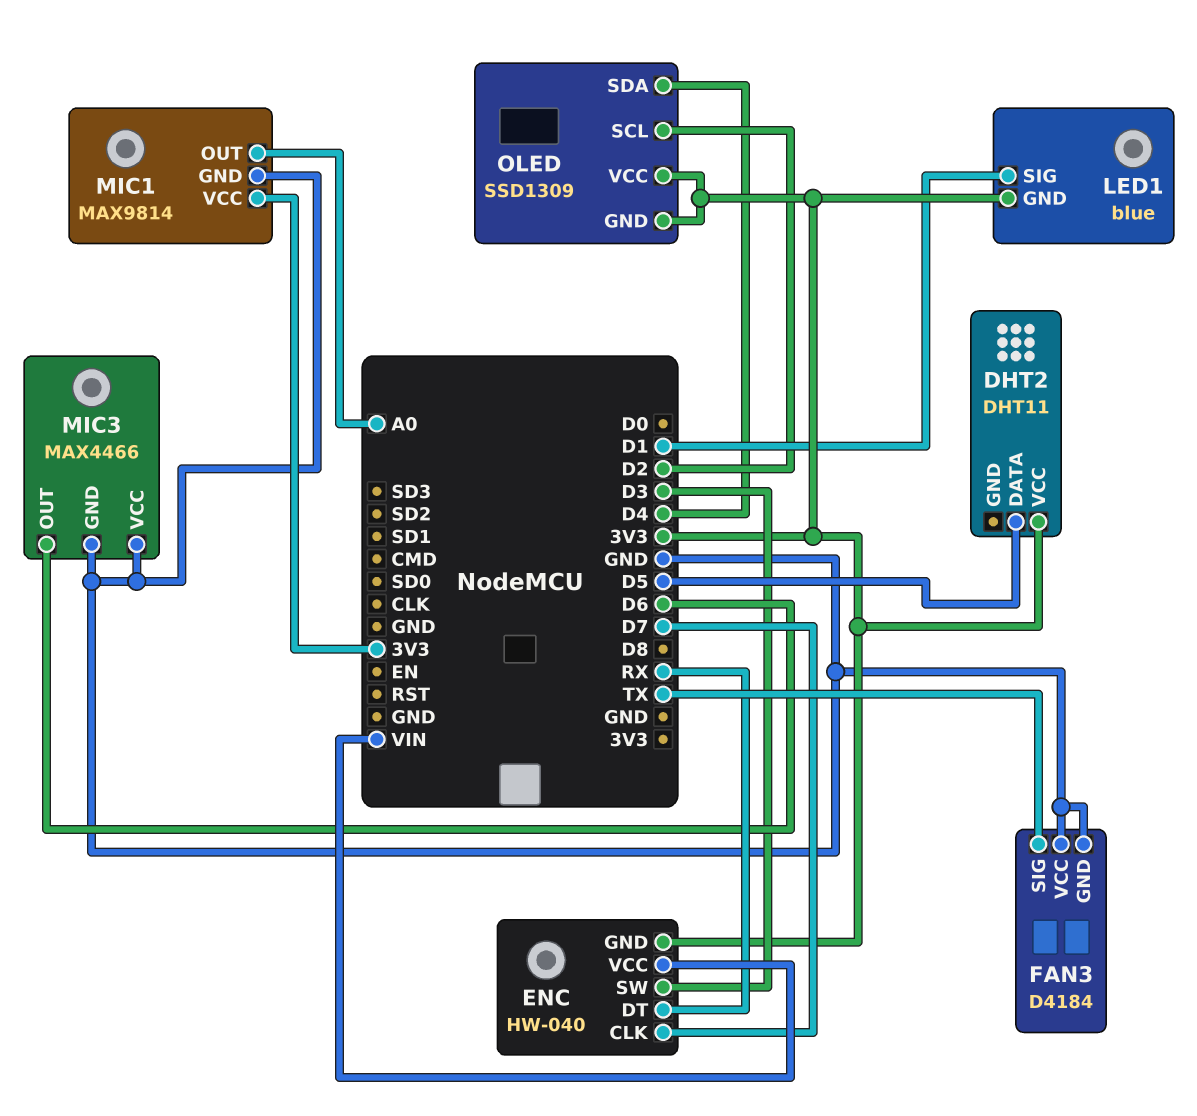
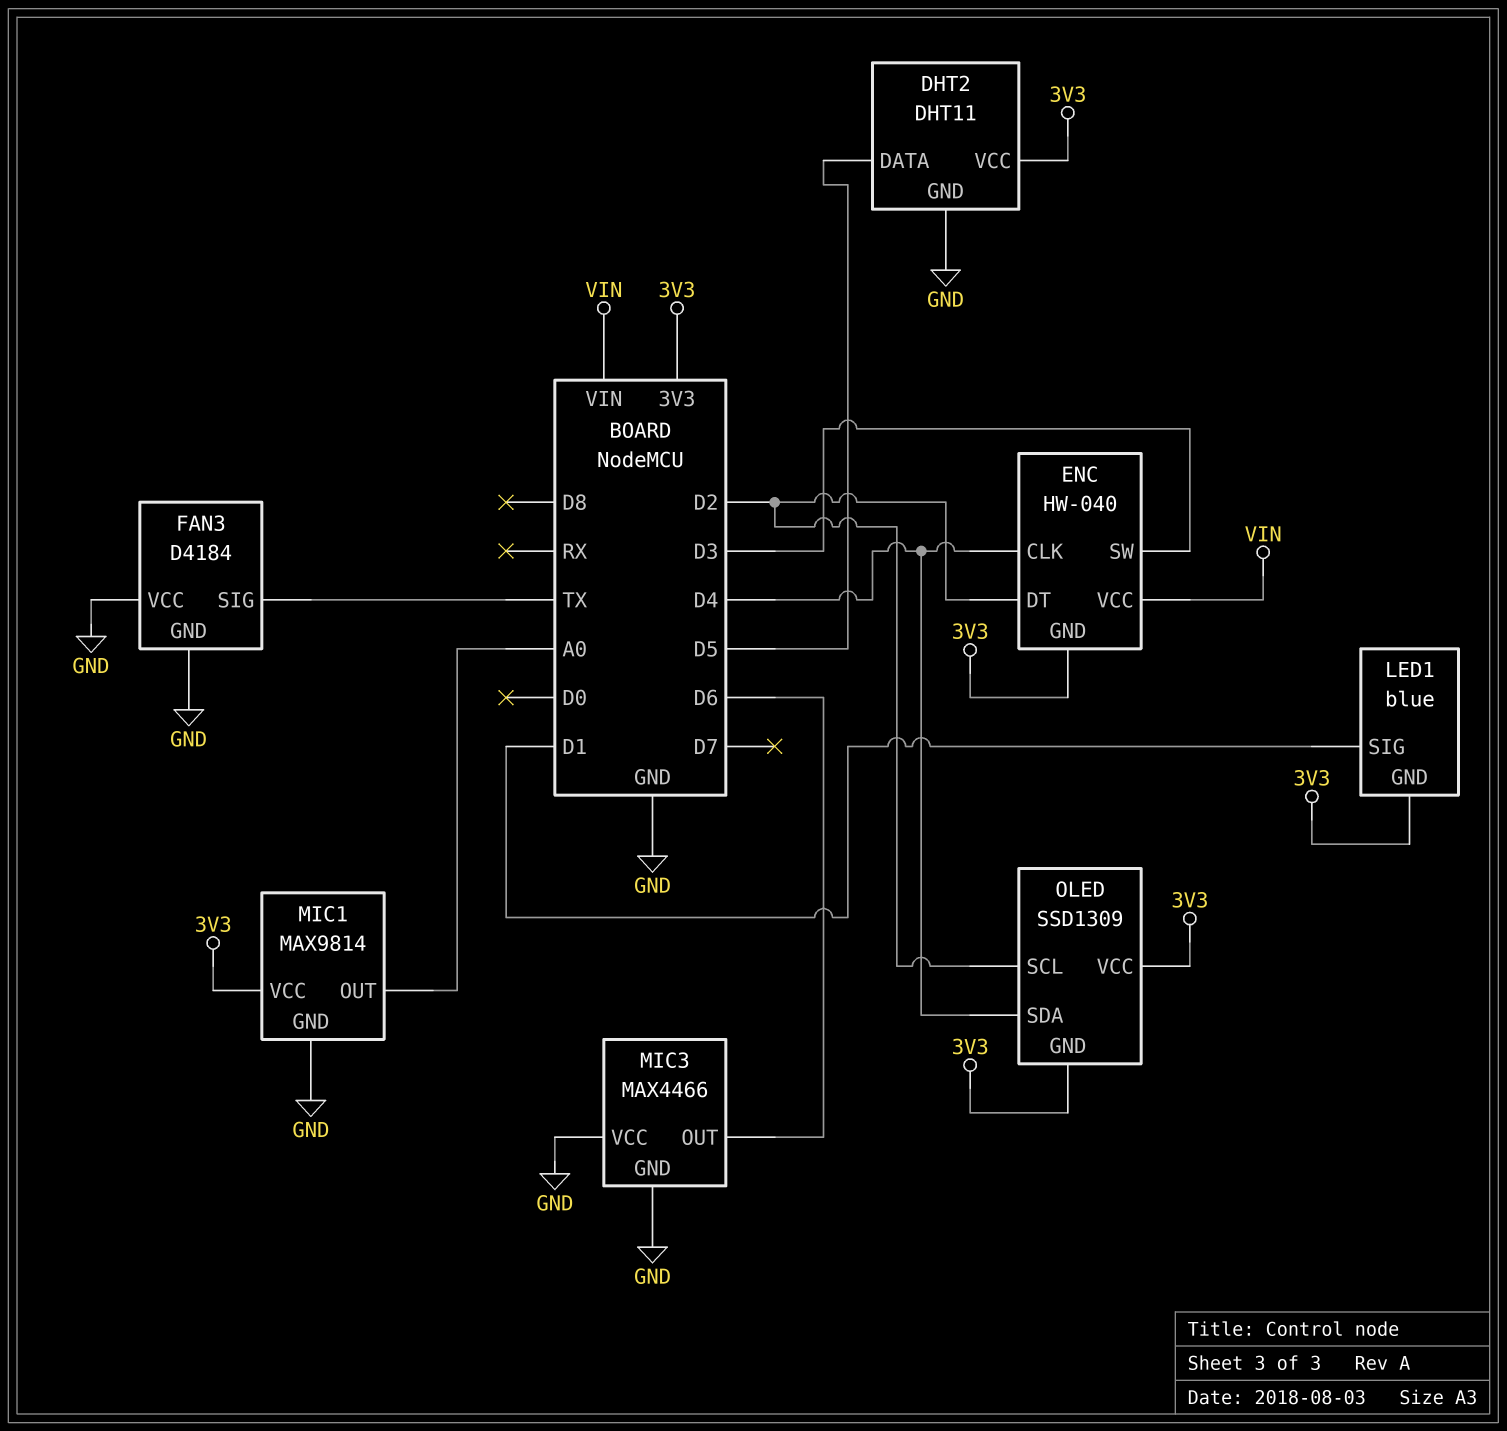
DHT2 pin GND: none -> GND
ENC pin CLK: D7 -> D4
ENC pin DT: RX -> D2

